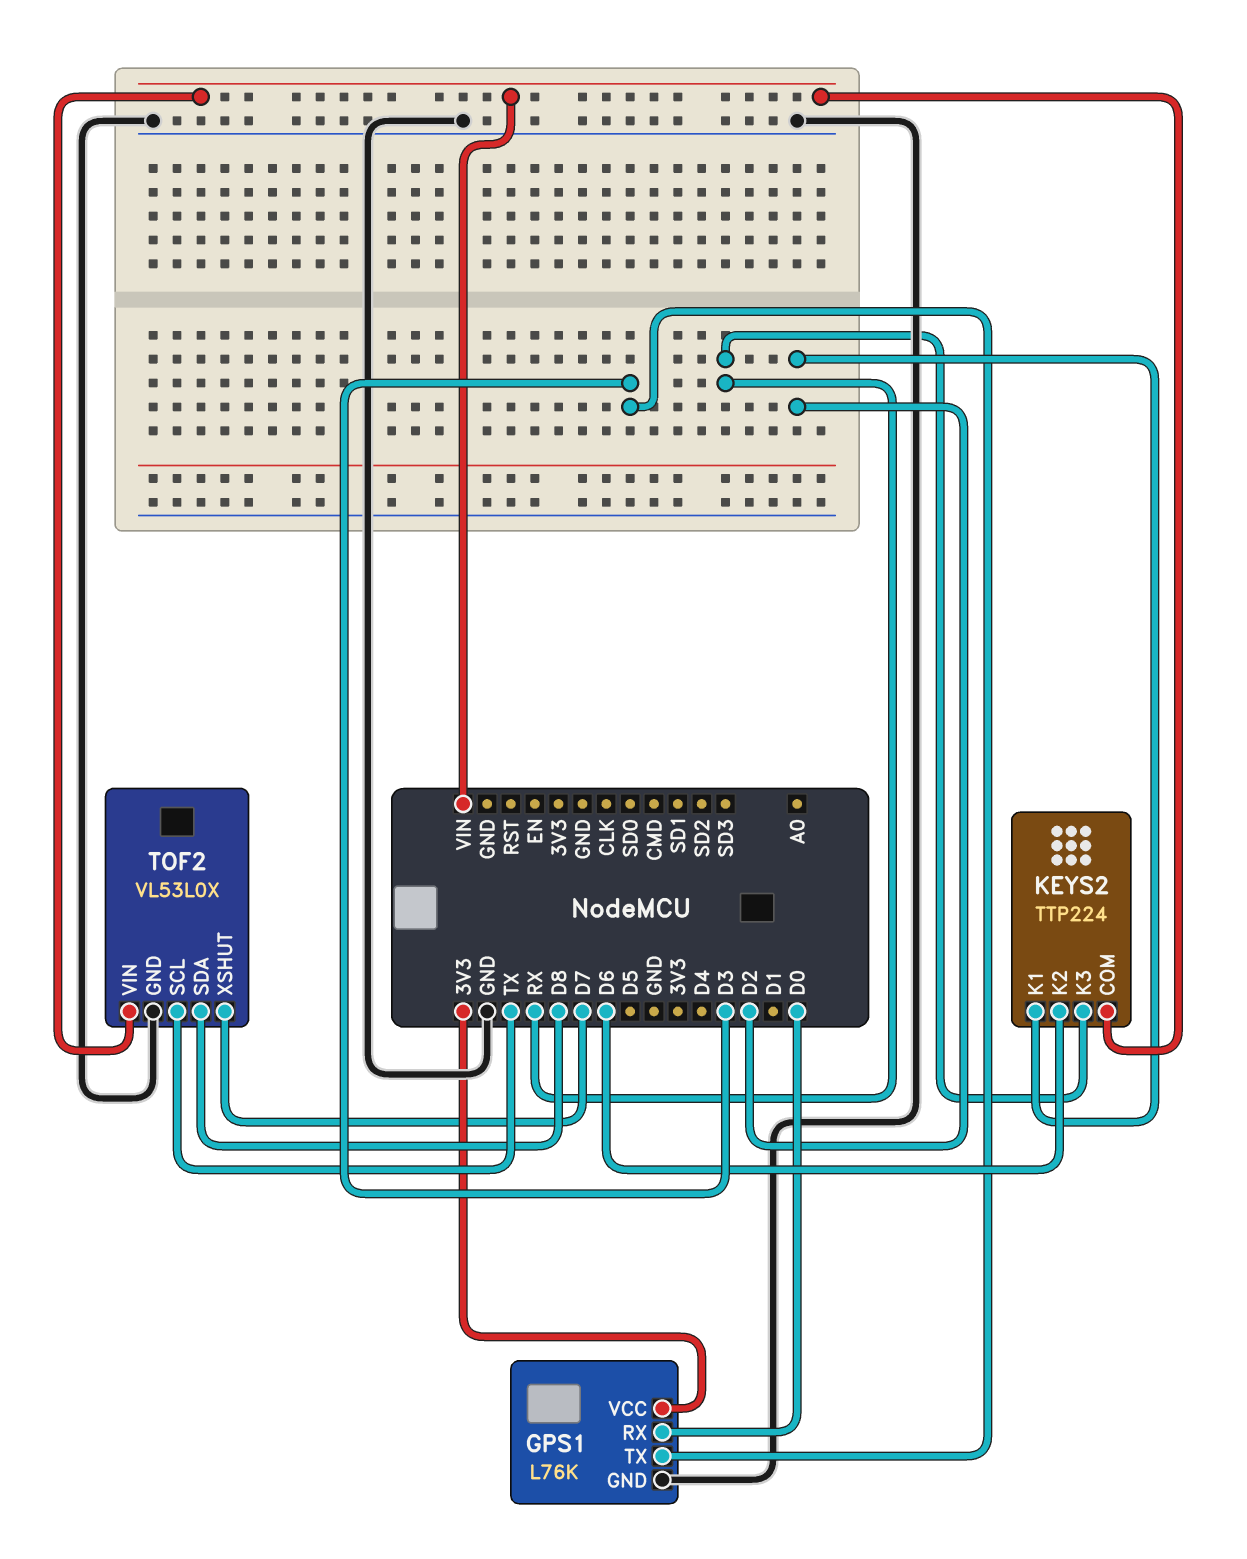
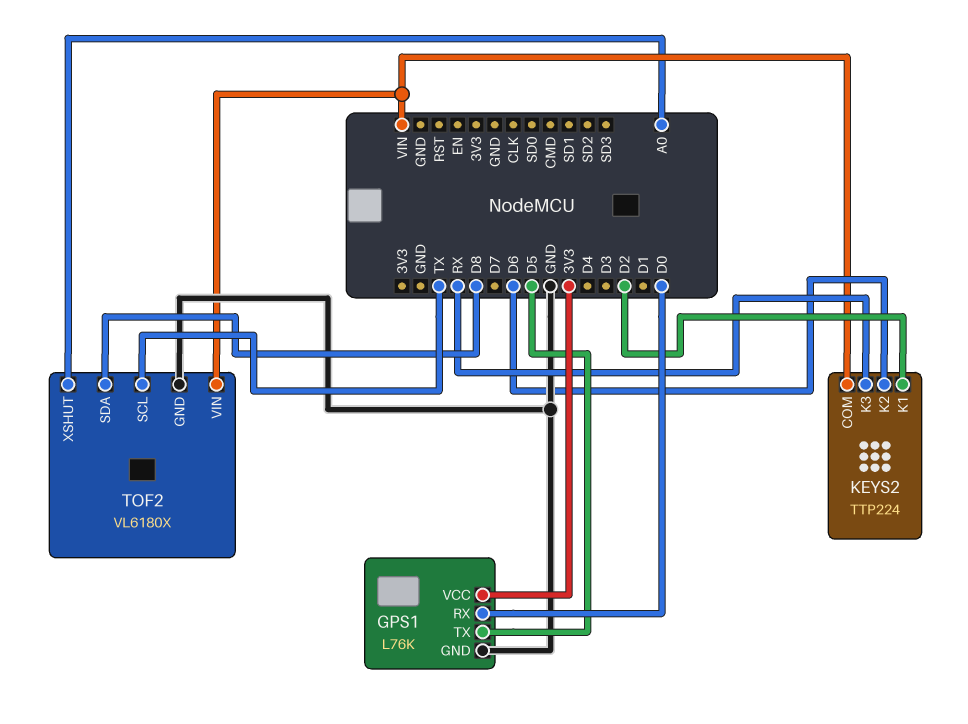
GPS1 pin TX: D3 -> D5
TOF2: VL53L0X -> VL6180X
TOF2 pin XSHUT: D7 -> A0

